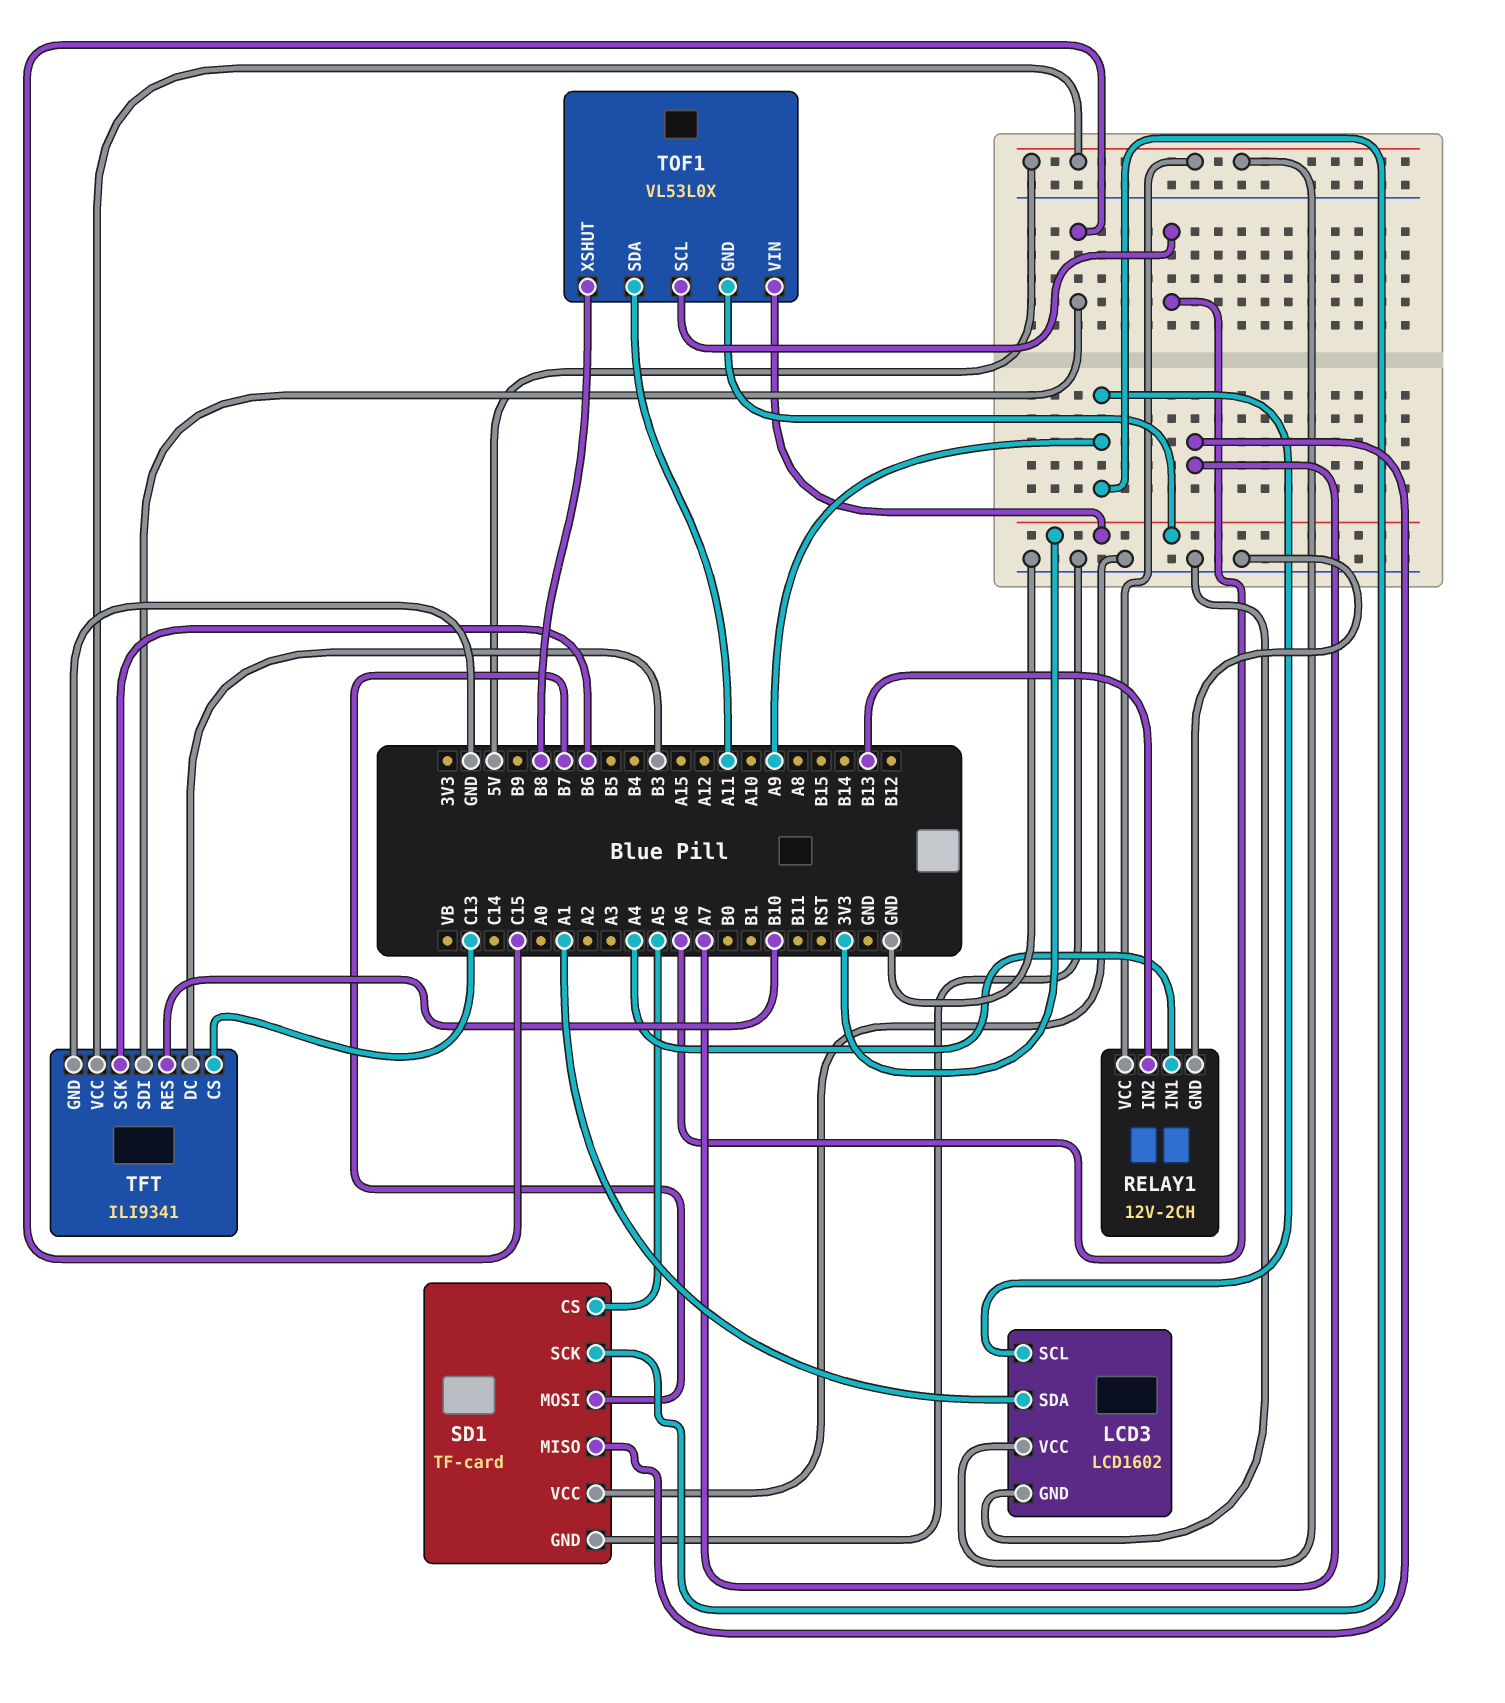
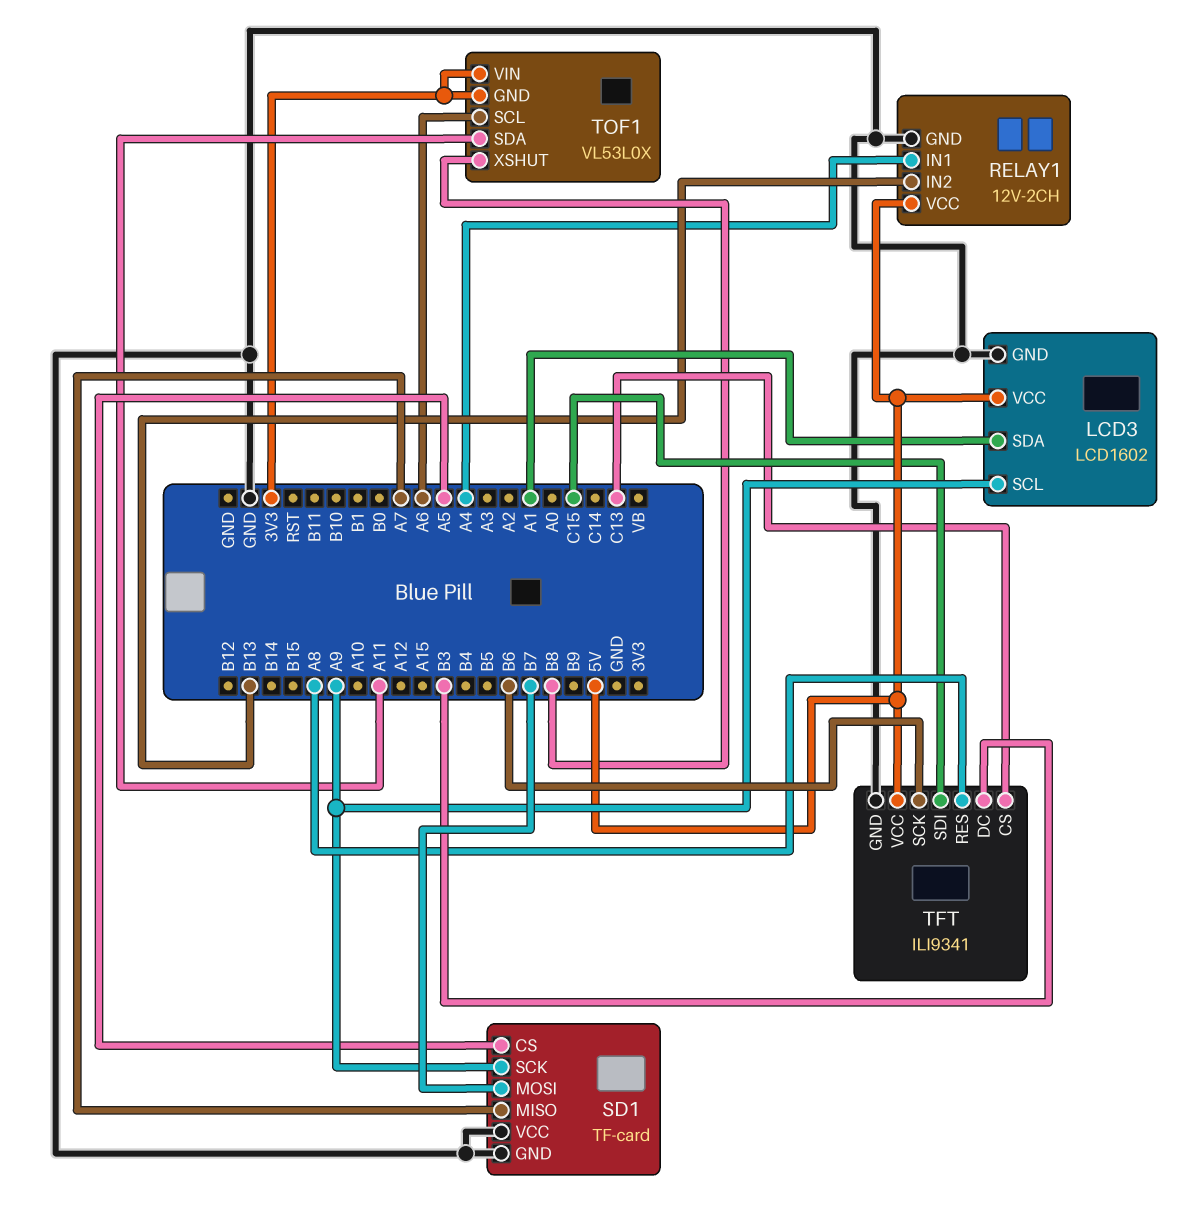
TFT pin RES: B10 -> A8

